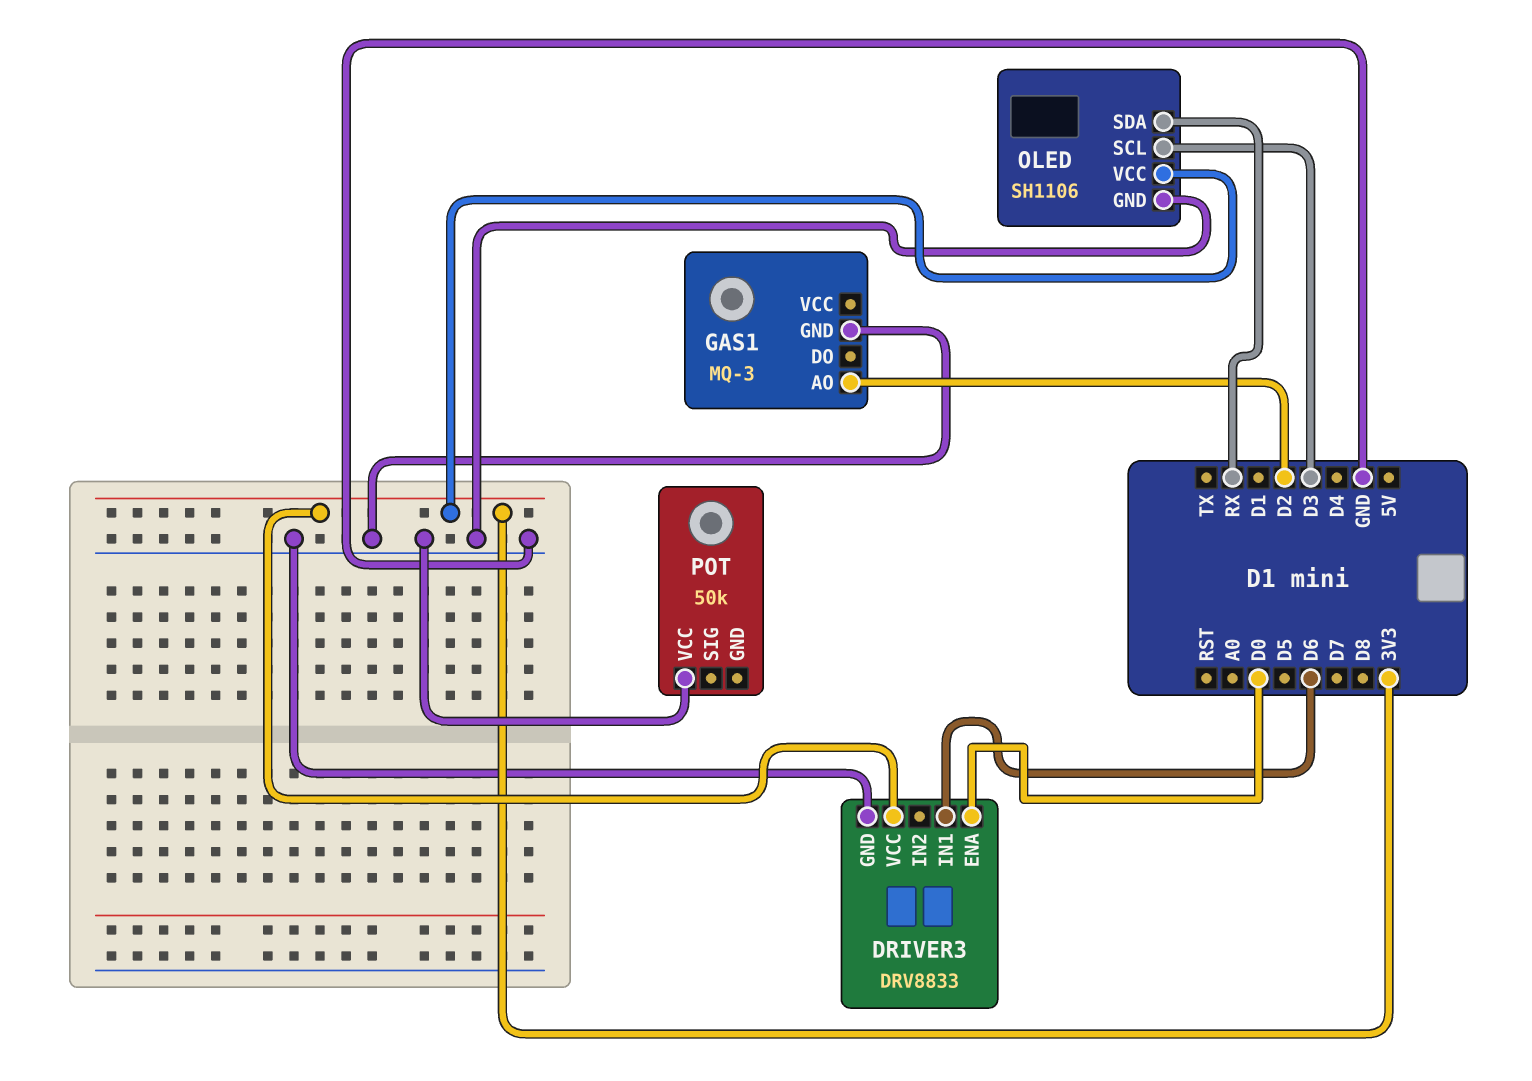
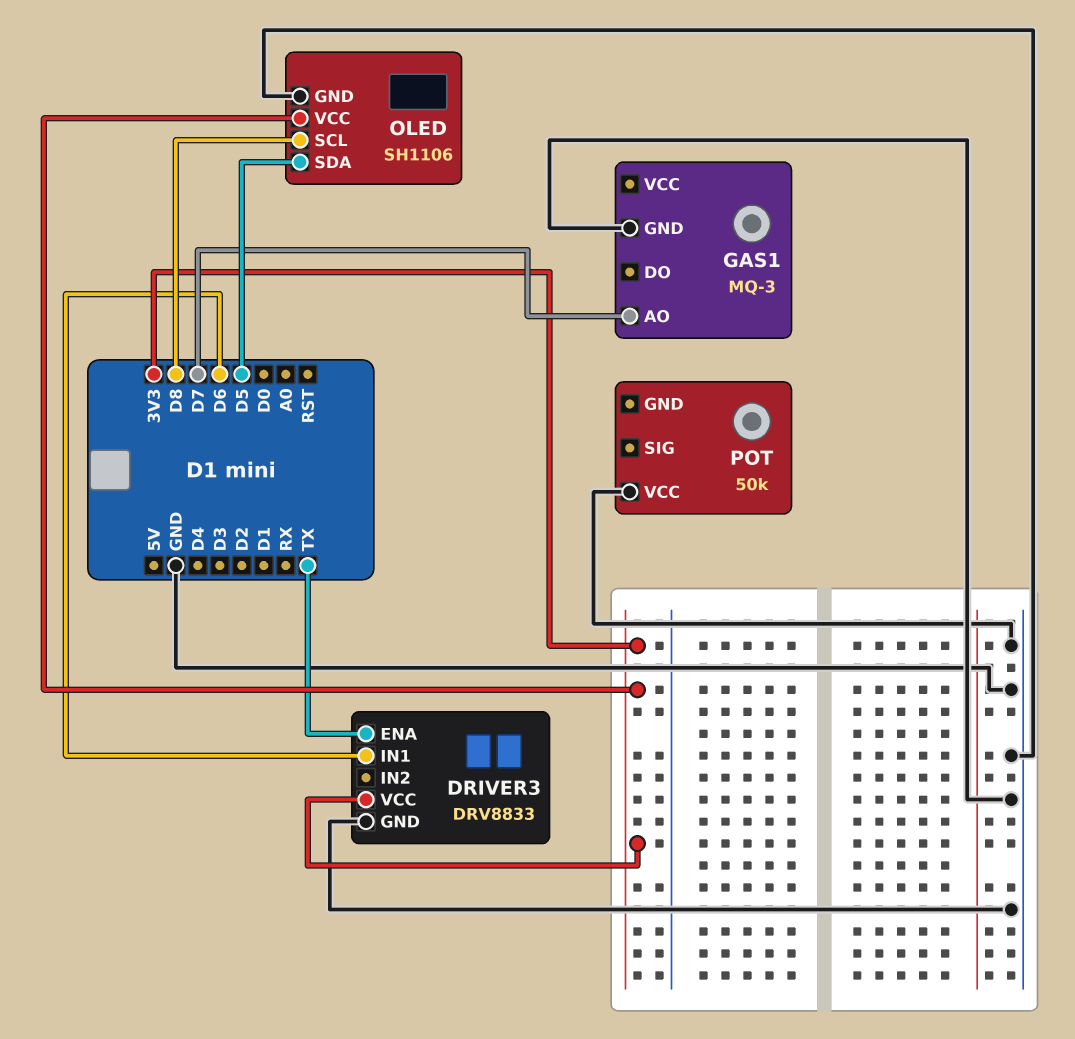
DRIVER3 pin ENA: D0 -> TX
GAS1 pin AO: D2 -> D7
OLED pin SCL: D3 -> D8
OLED pin SDA: RX -> D5

